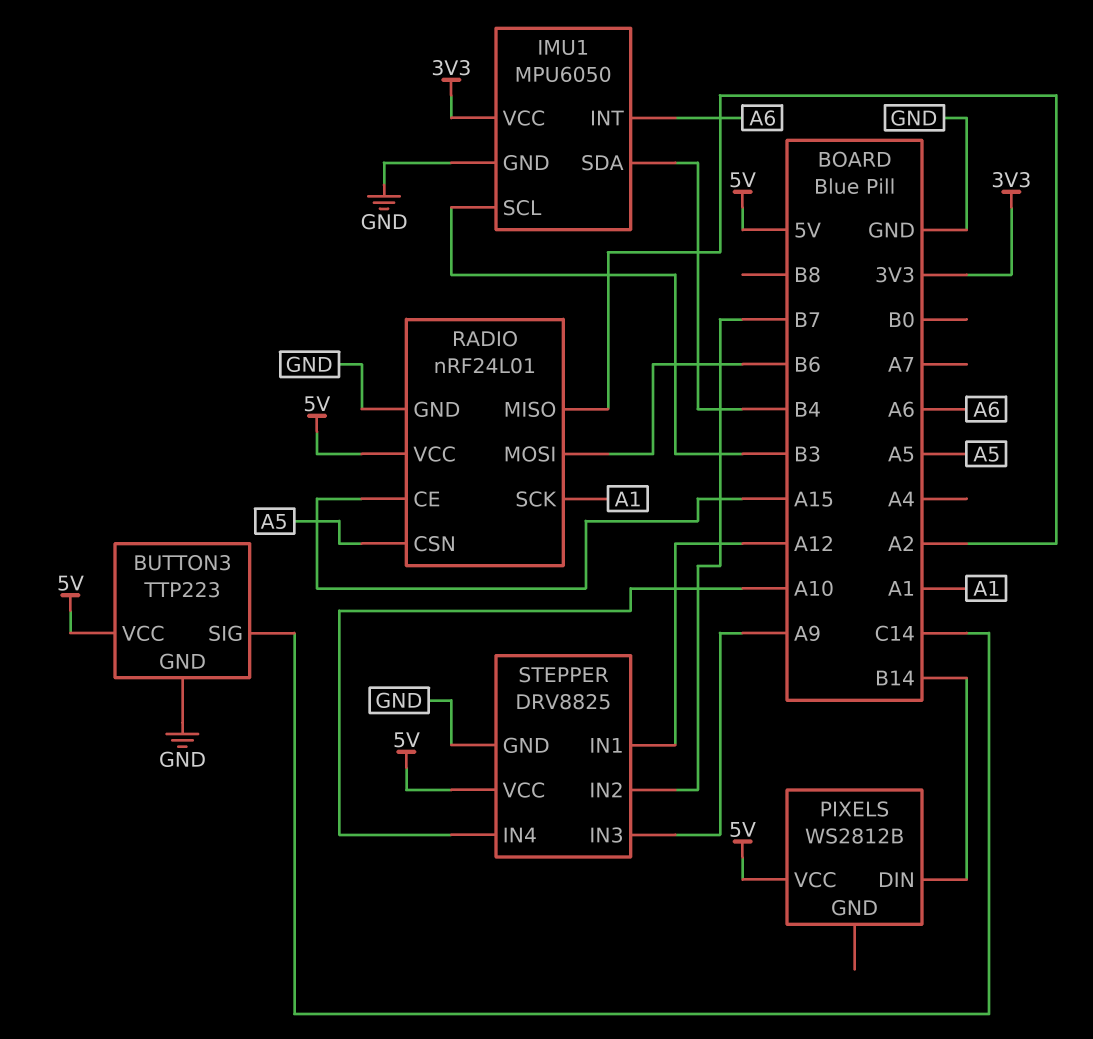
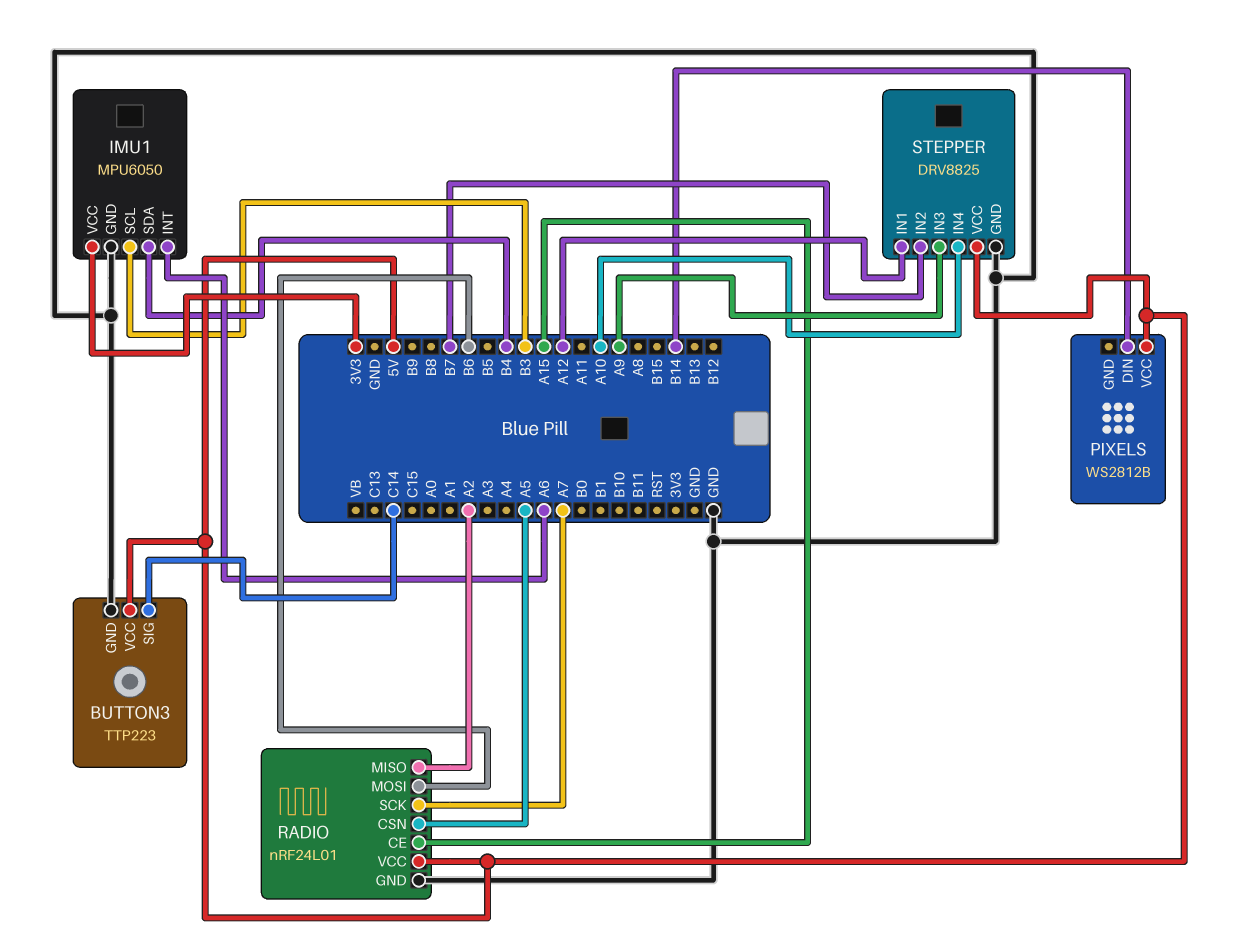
RADIO pin SCK: A1 -> A7

